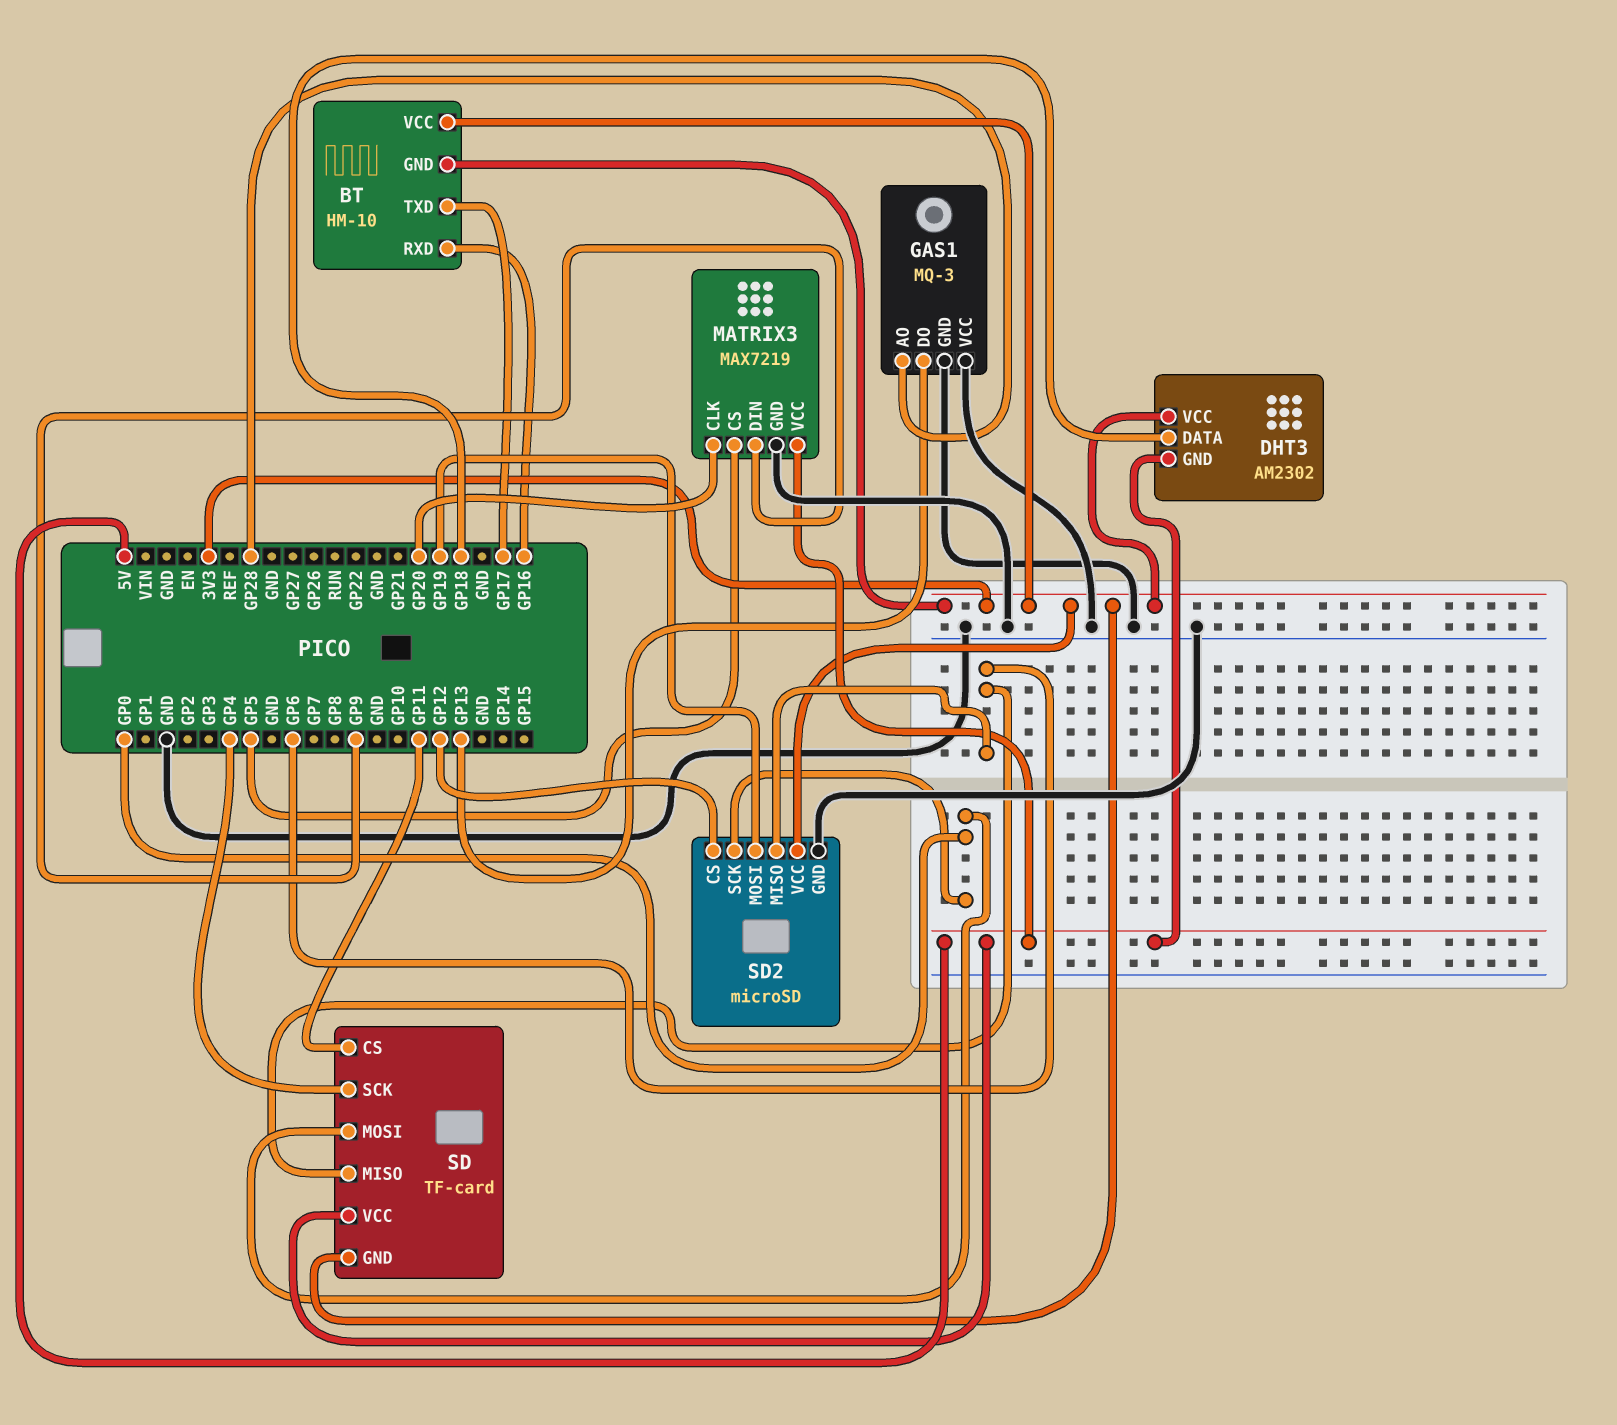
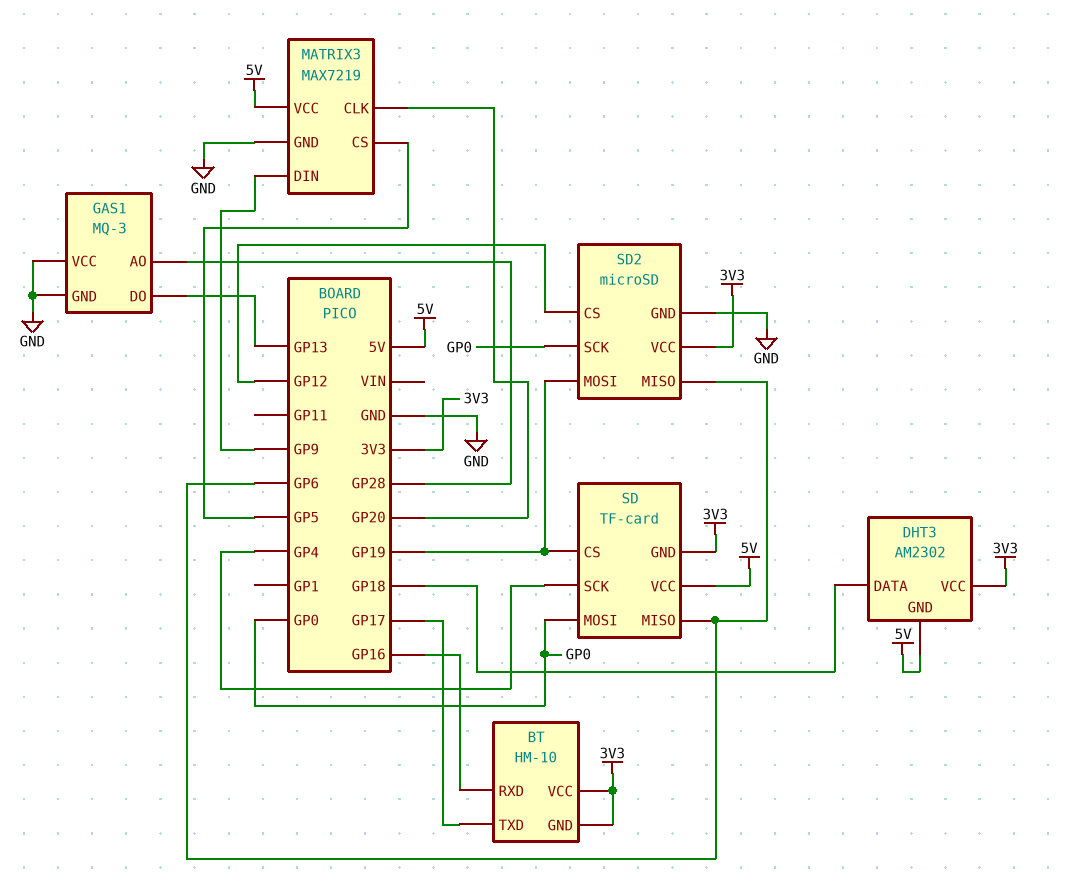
SD pin CS: GP11 -> GP19

